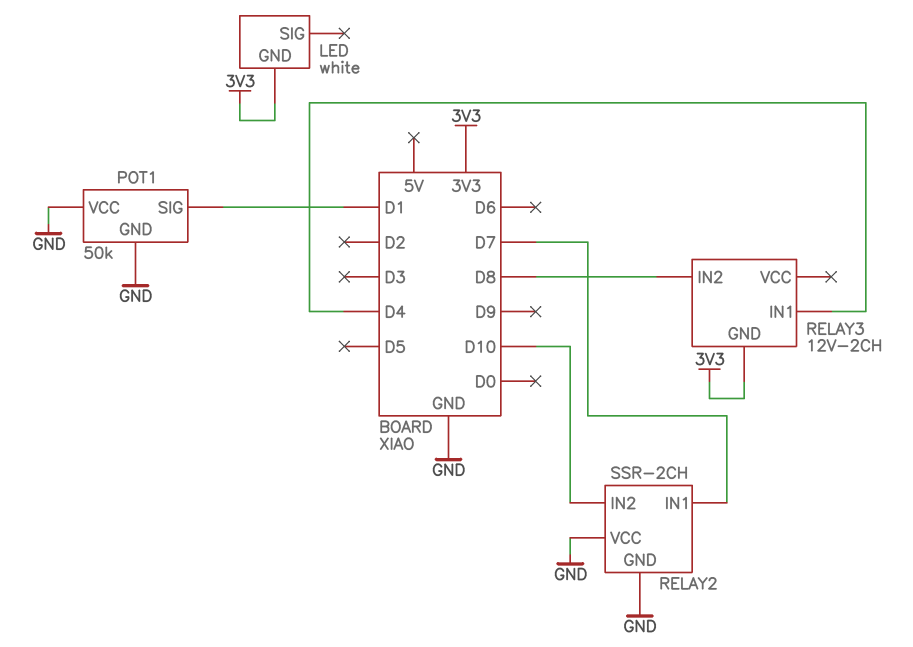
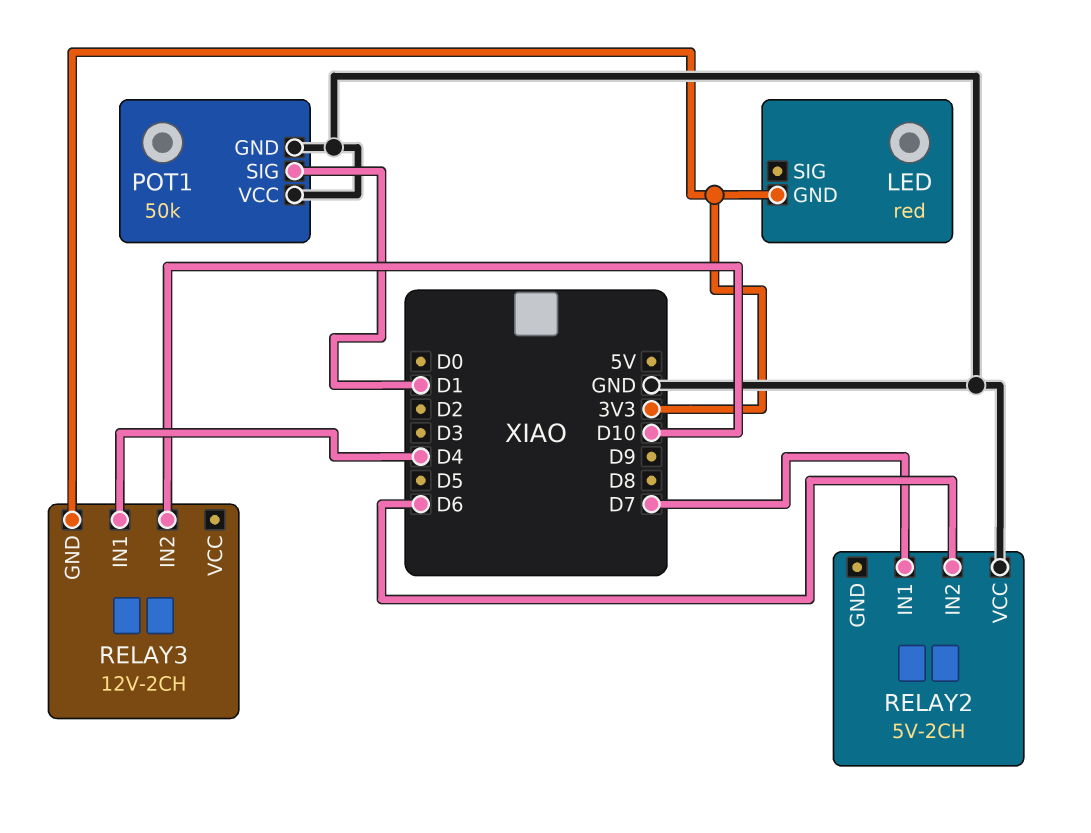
LED: white -> red
RELAY2: SSR-2CH -> 5V-2CH
RELAY2 pin GND: GND -> none
RELAY2 pin IN2: D10 -> D6
RELAY3 pin IN2: D8 -> D10

